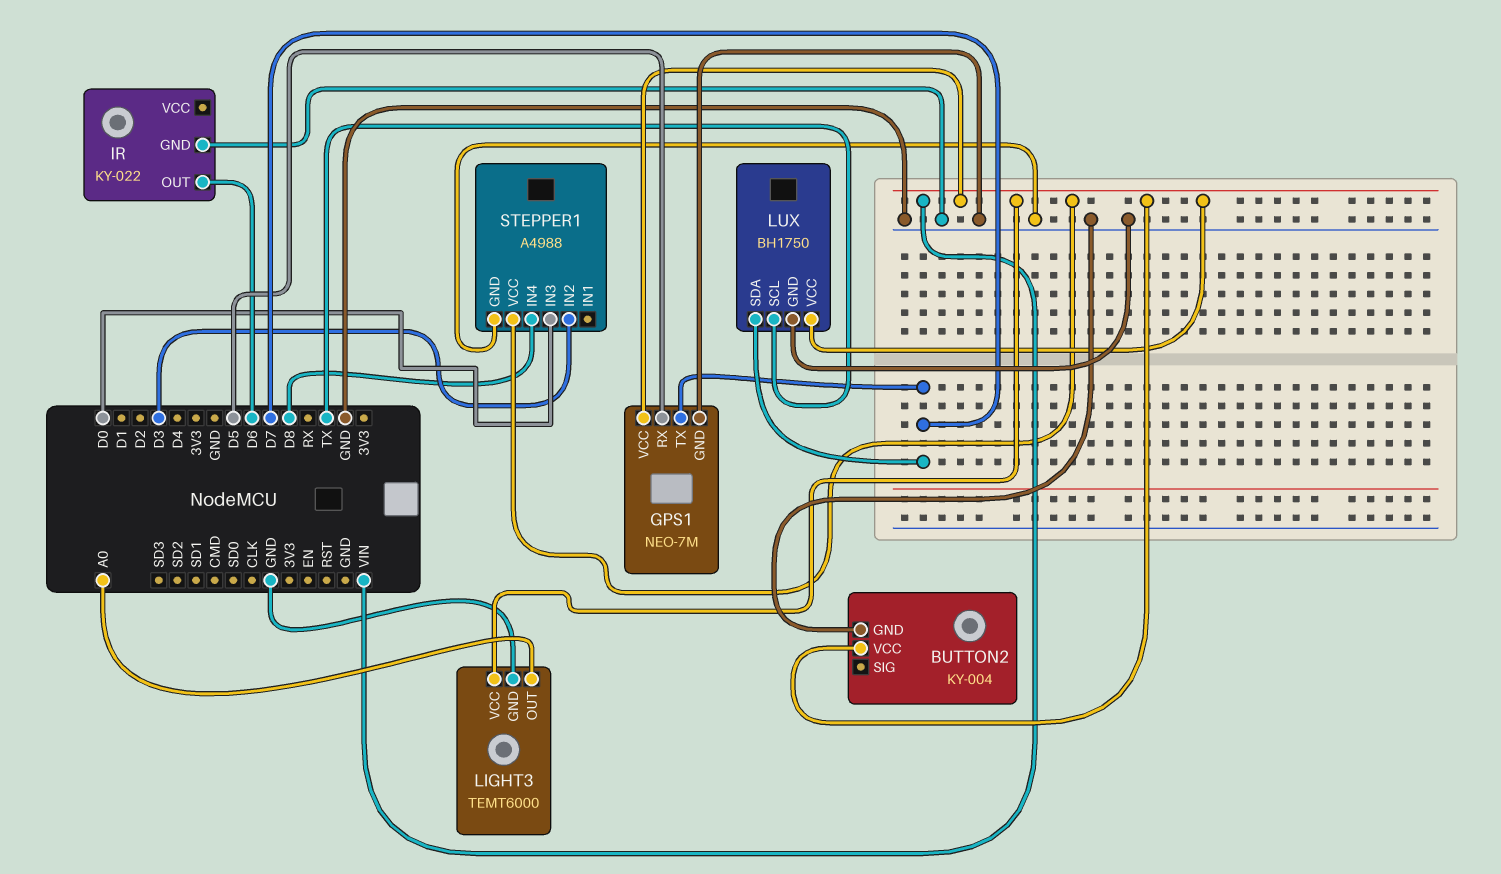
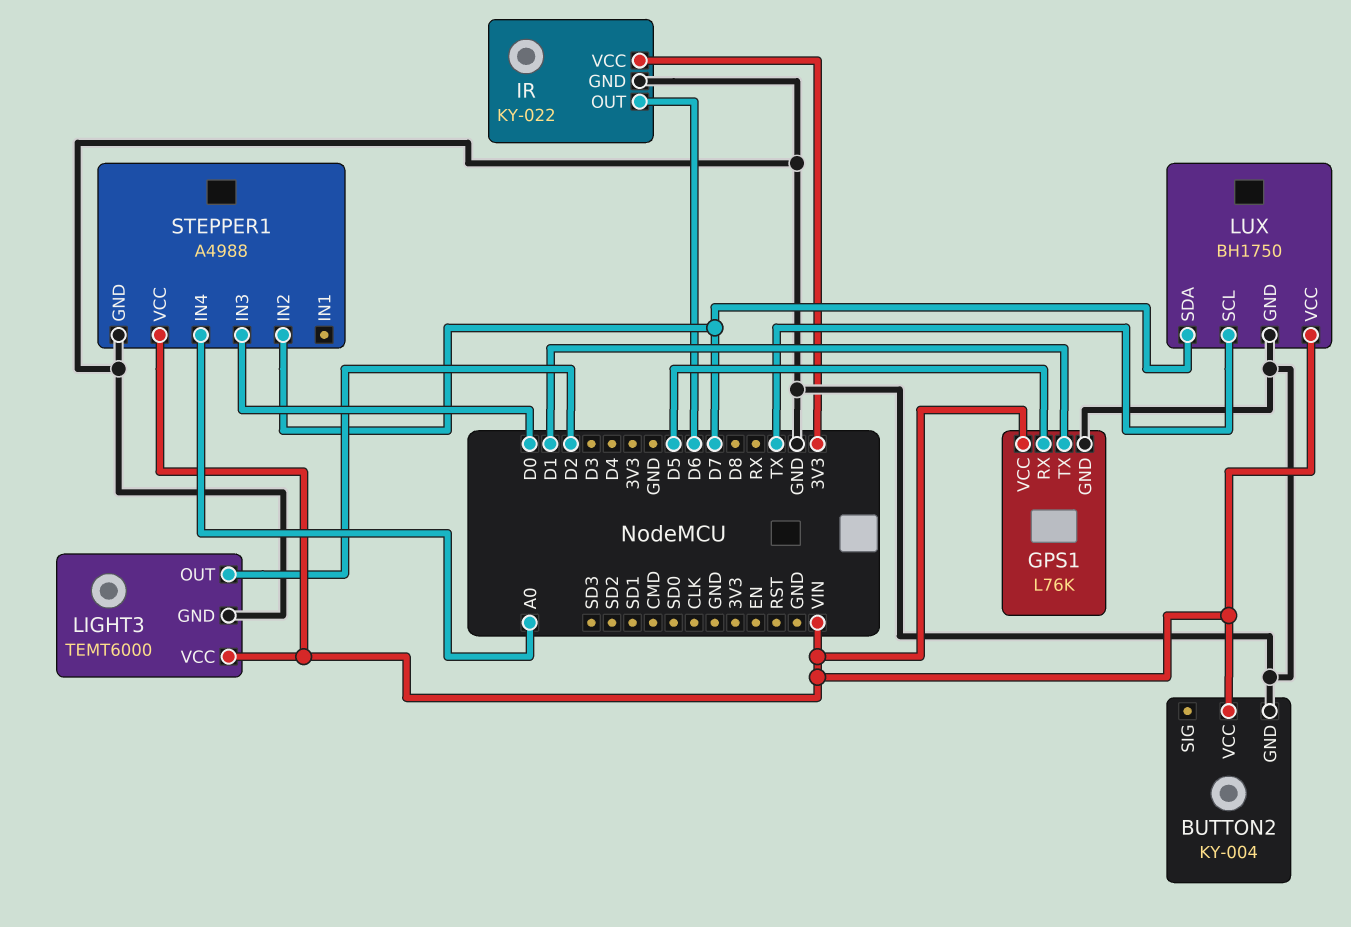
GPS1: NEO-7M -> L76K
GPS1 pin TX: D7 -> D1
IR pin VCC: none -> 3V3
LIGHT3 pin OUT: A0 -> D2
STEPPER1 pin IN2: D3 -> D7
STEPPER1 pin IN4: D8 -> A0

